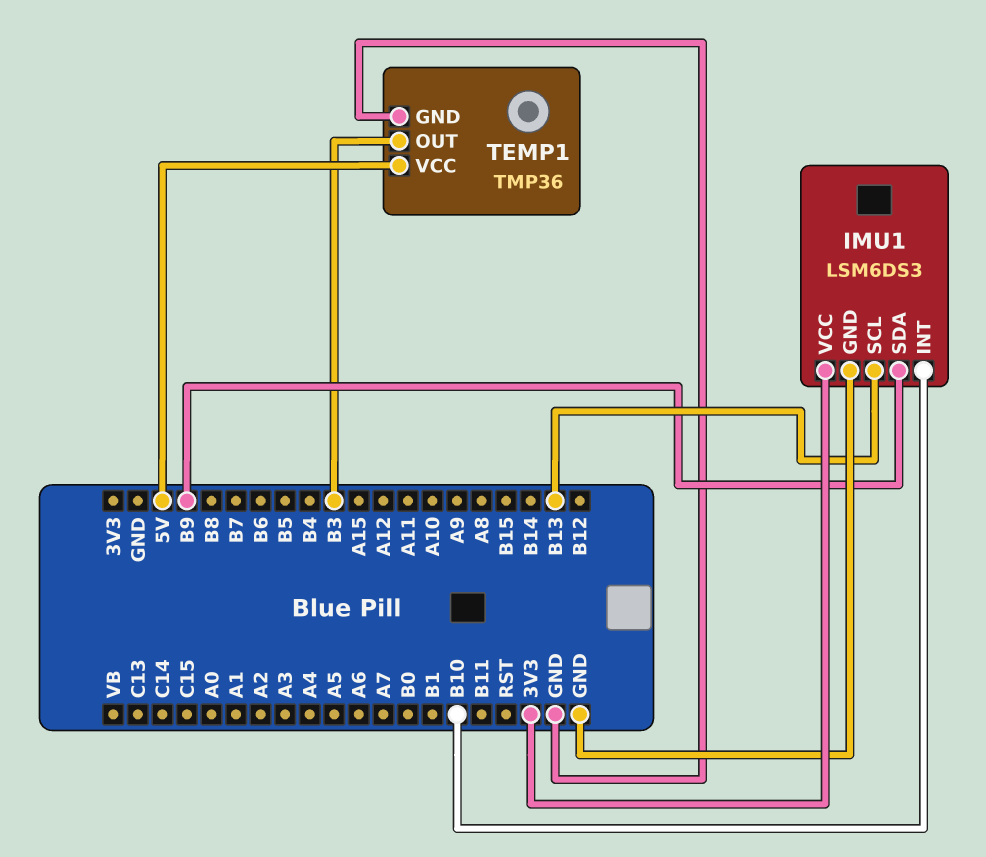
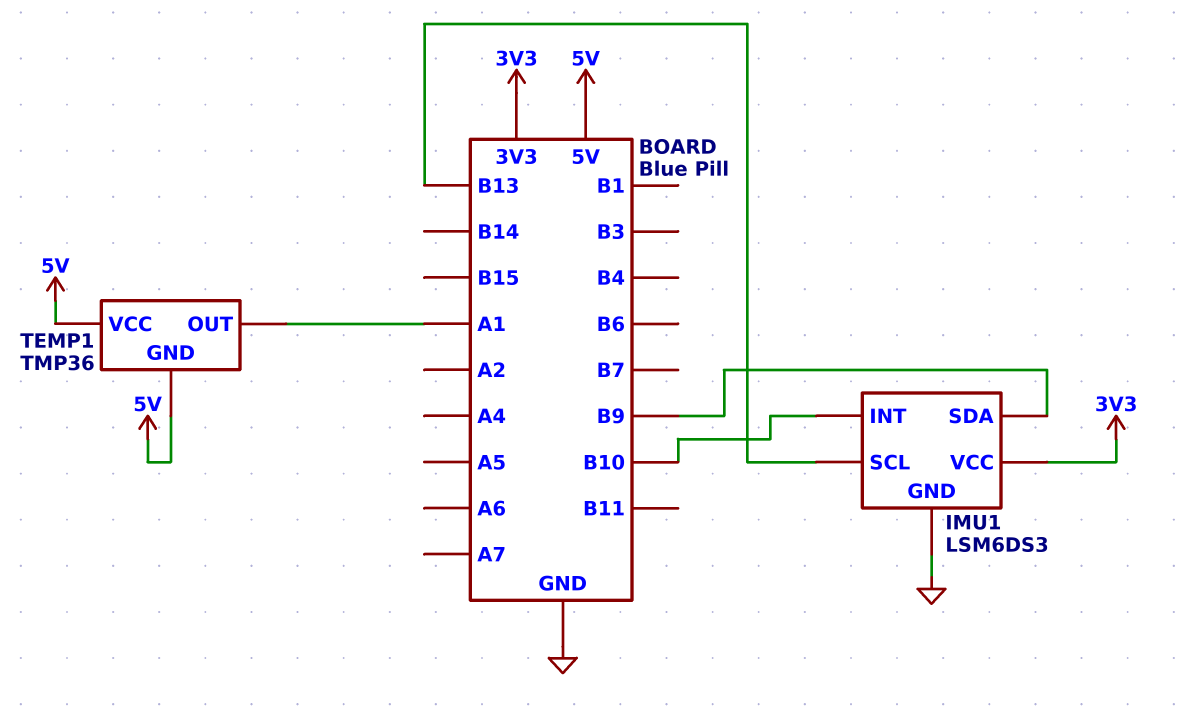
TEMP1 pin GND: GND -> 5V
TEMP1 pin OUT: B3 -> A1

